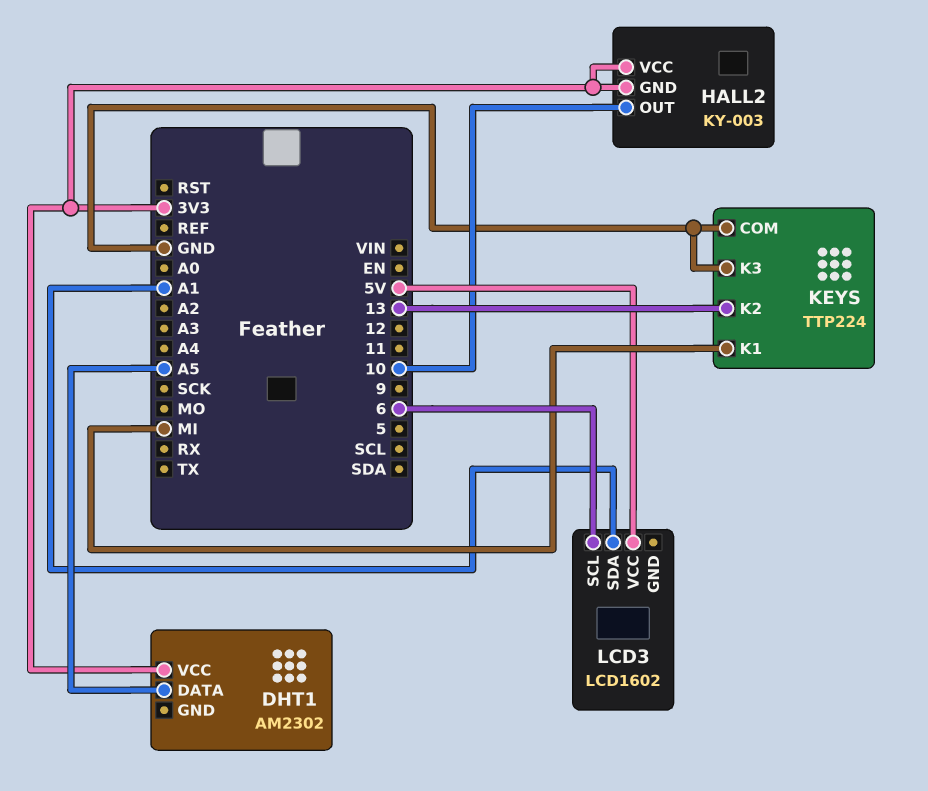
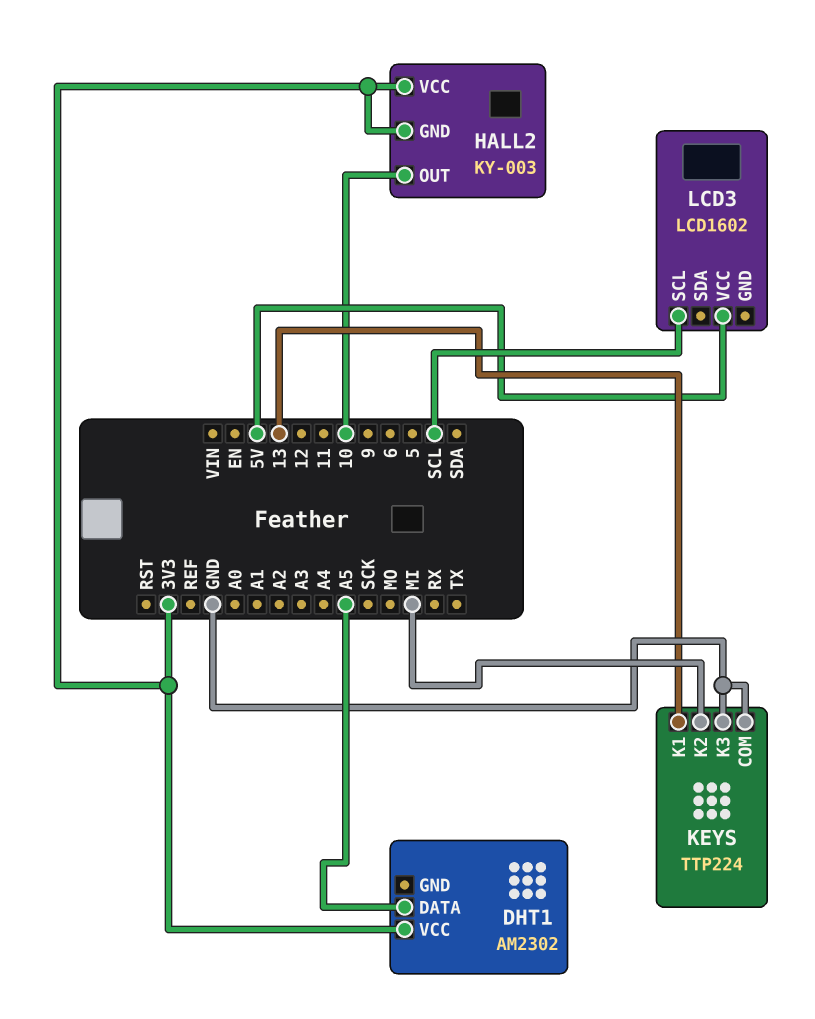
KEYS pin K1: MI -> 13
KEYS pin K2: 13 -> MI
LCD3 pin SCL: 6 -> SCL
LCD3 pin SDA: A1 -> none

